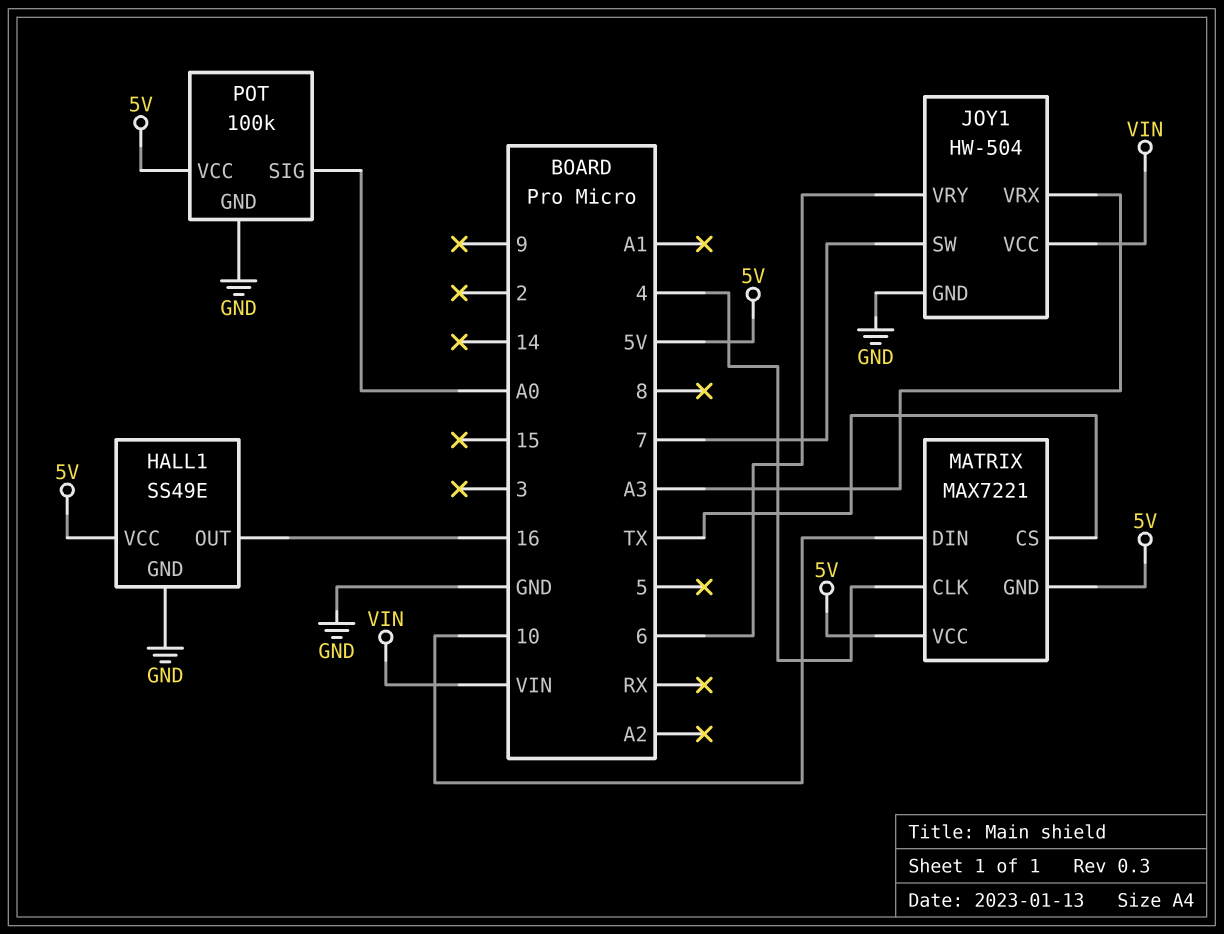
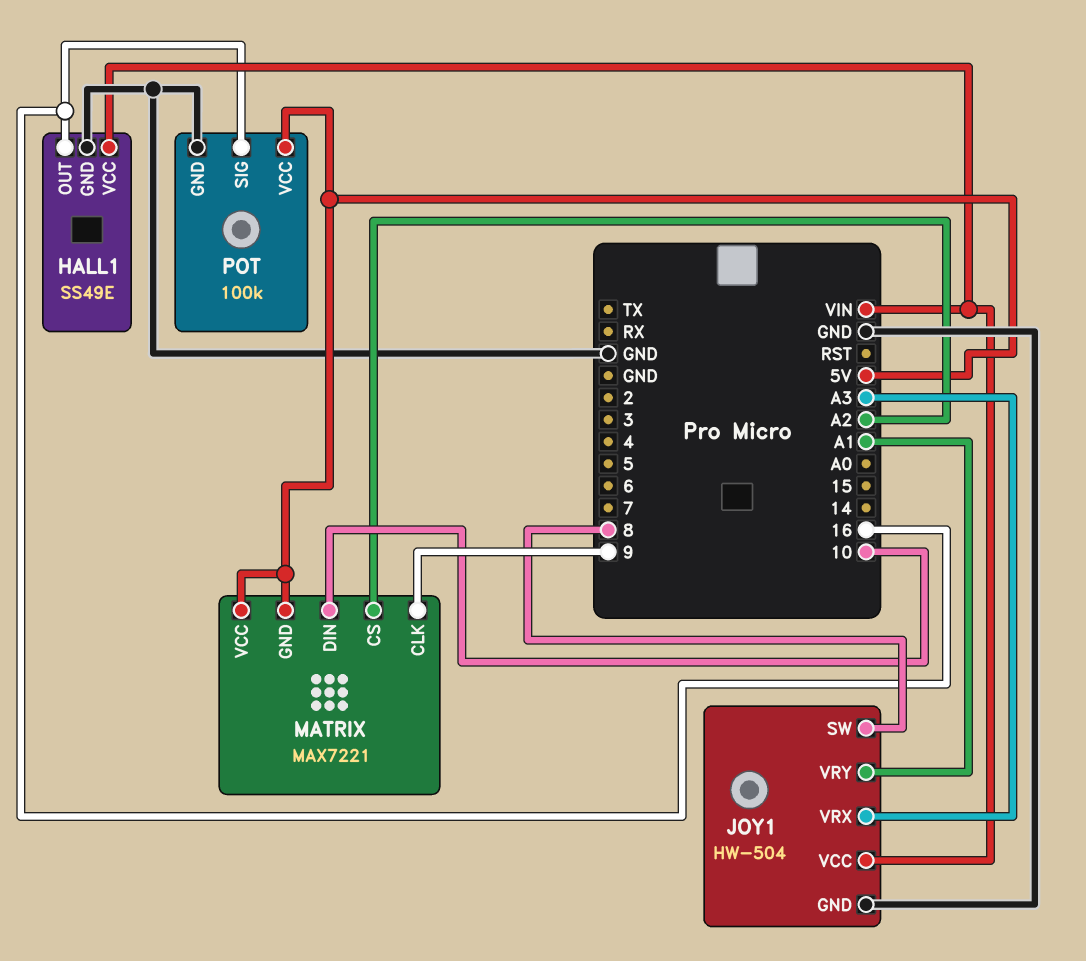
HALL1 pin VCC: 5V -> VIN
JOY1 pin SW: 7 -> 8
JOY1 pin VRY: 6 -> A1
MATRIX pin CLK: 4 -> 9
MATRIX pin CS: TX -> A2
POT pin SIG: A0 -> 16

